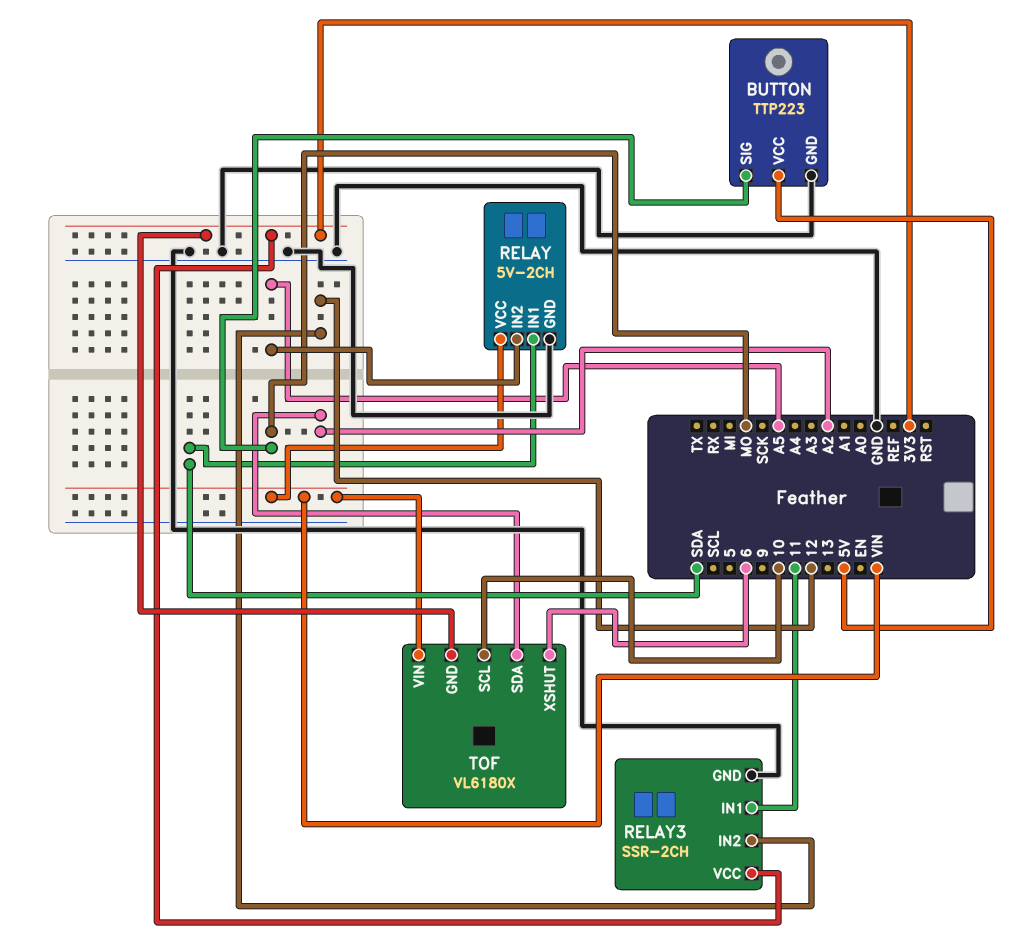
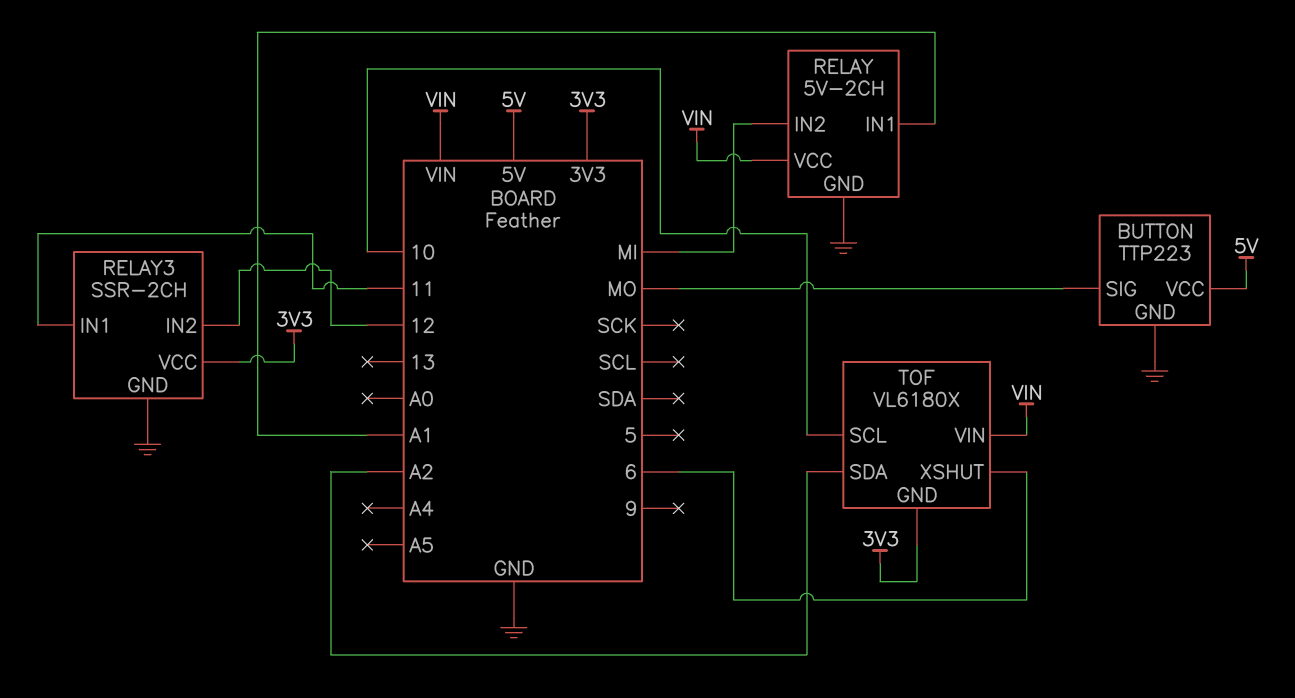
RELAY pin IN1: SDA -> A1
RELAY pin IN2: A5 -> MI

